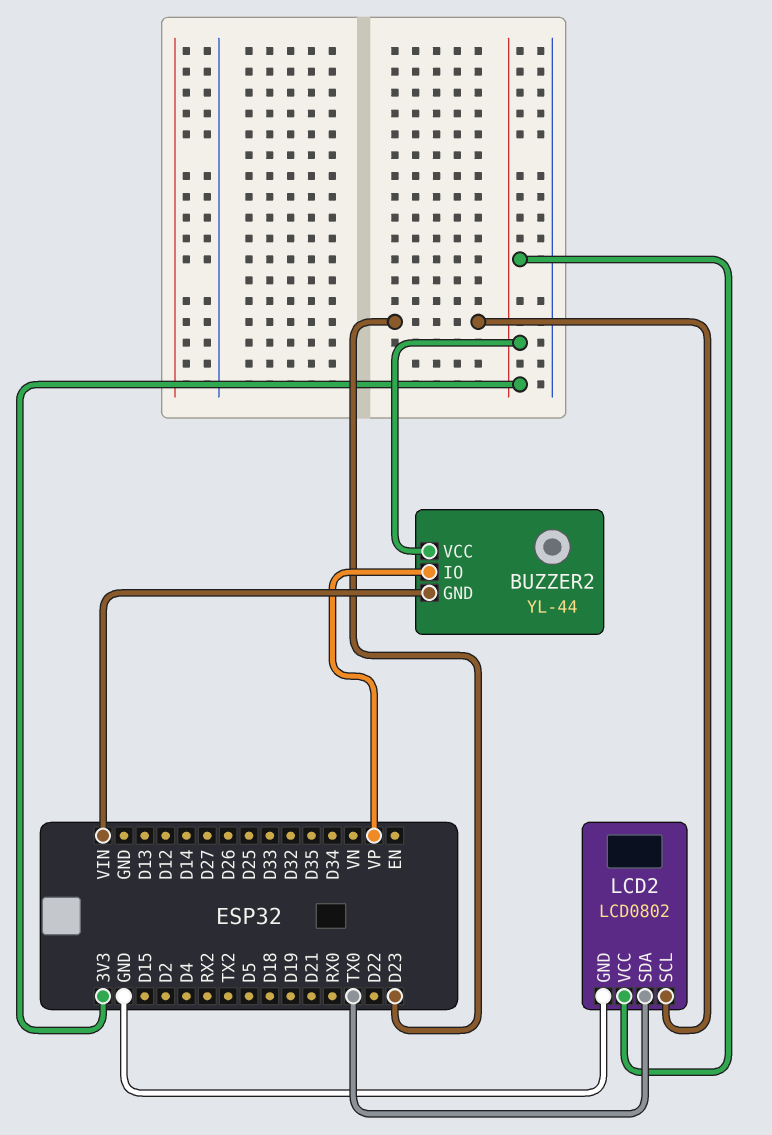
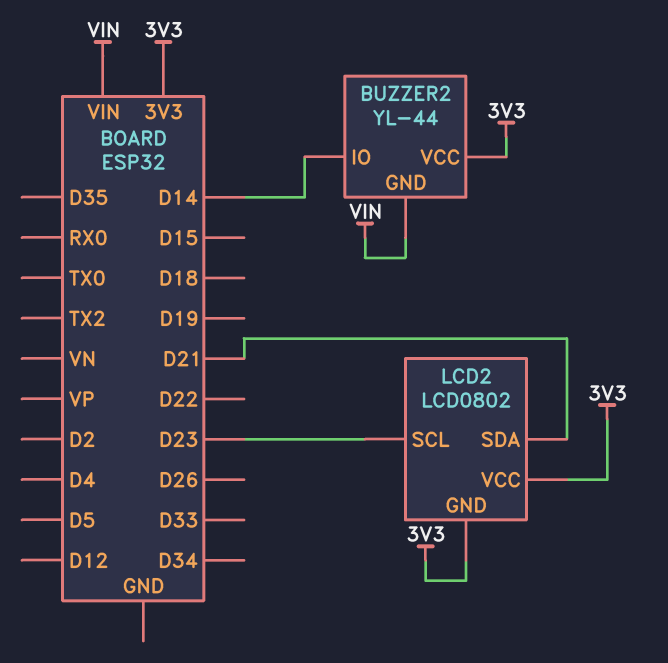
BUZZER2 pin IO: VP -> D14
LCD2 pin GND: GND -> 3V3
LCD2 pin SDA: TX0 -> D21

